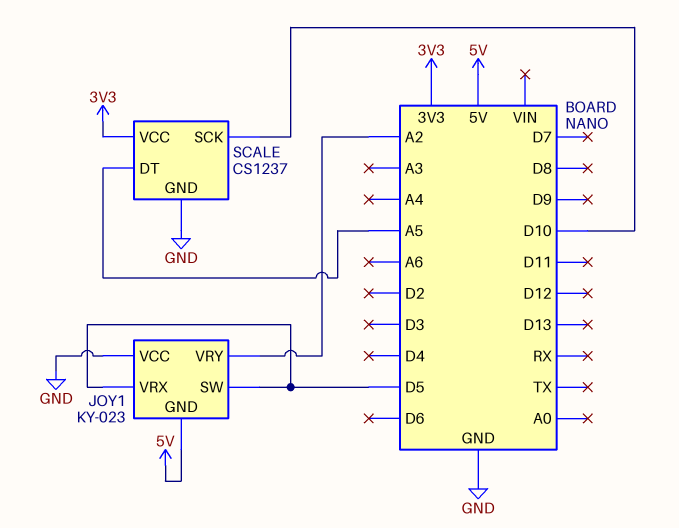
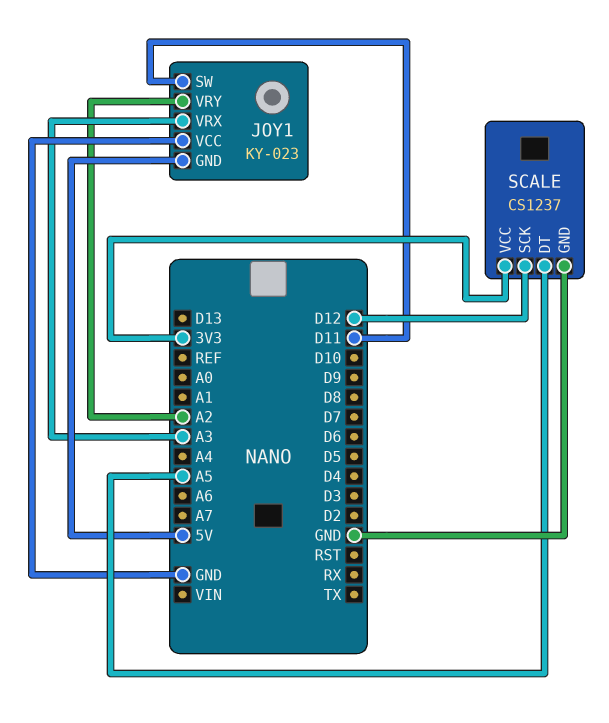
JOY1 pin SW: D5 -> D11
JOY1 pin VRX: D5 -> A3
SCALE pin SCK: D10 -> D12

